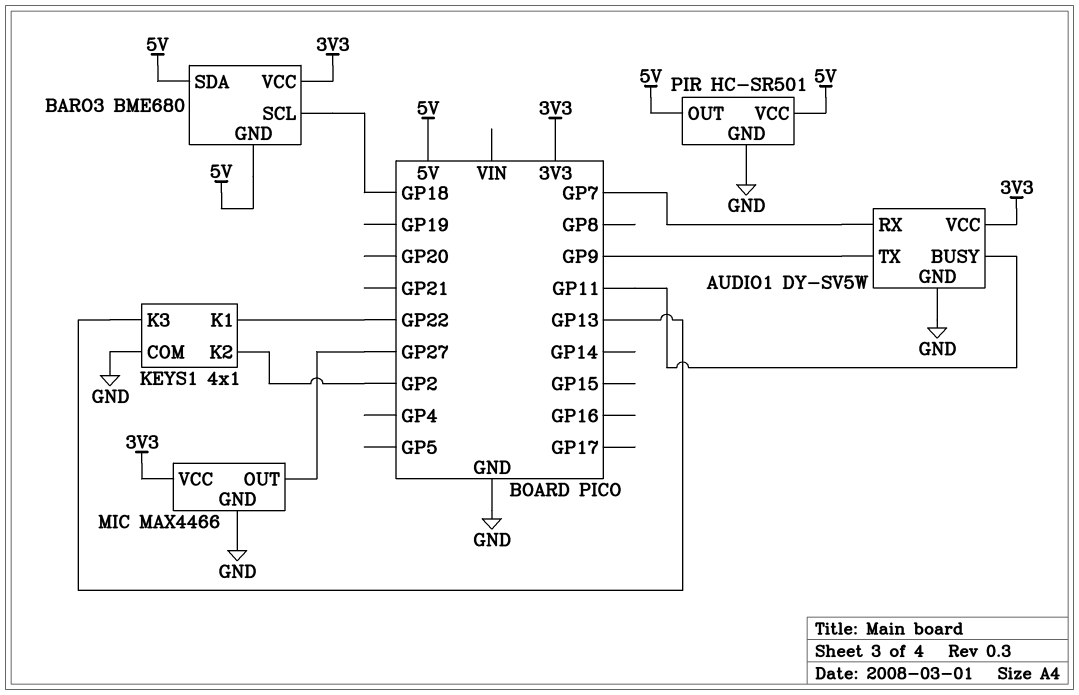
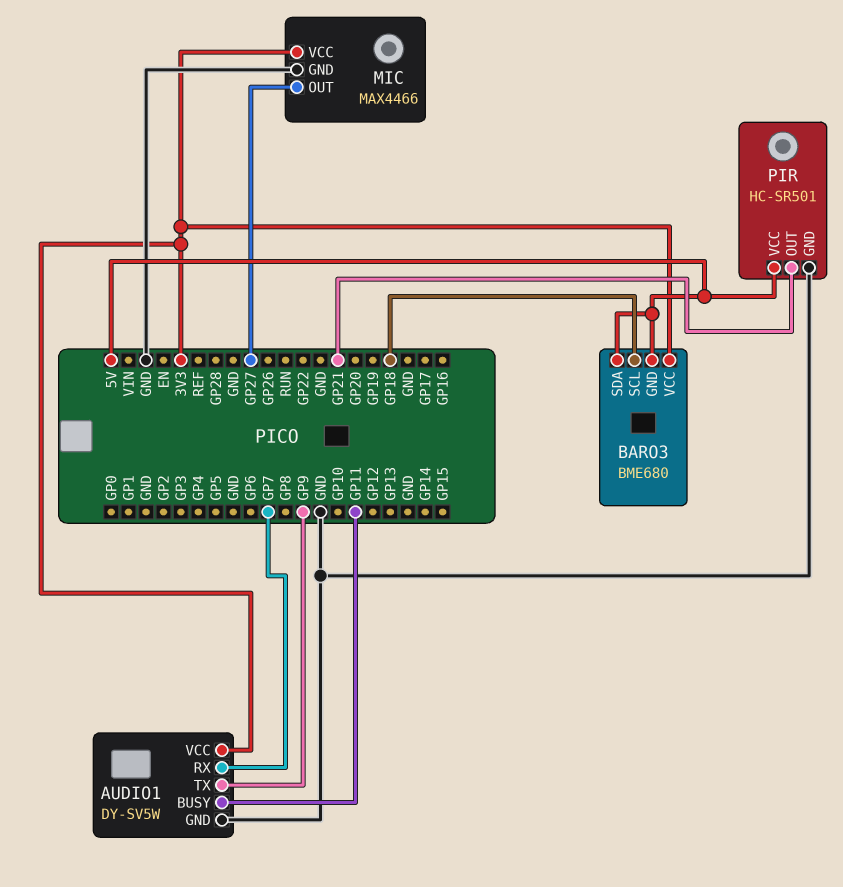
KEYS1: 4x1 -> none
KEYS1 pin COM: GND -> none
KEYS1 pin K1: GP22 -> none
KEYS1 pin K2: GP2 -> none
KEYS1 pin K3: GP13 -> none
PIR pin OUT: 5V -> GP21

